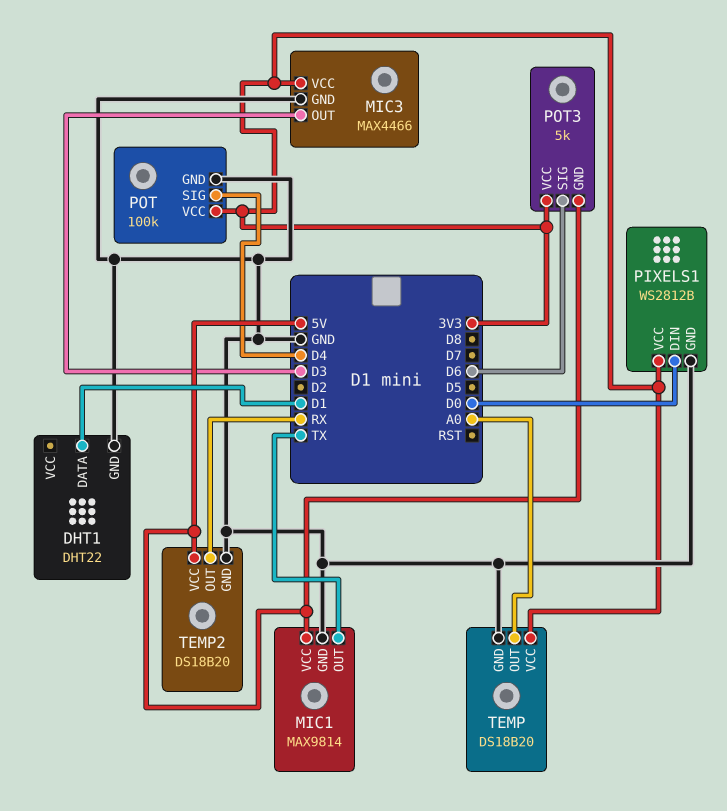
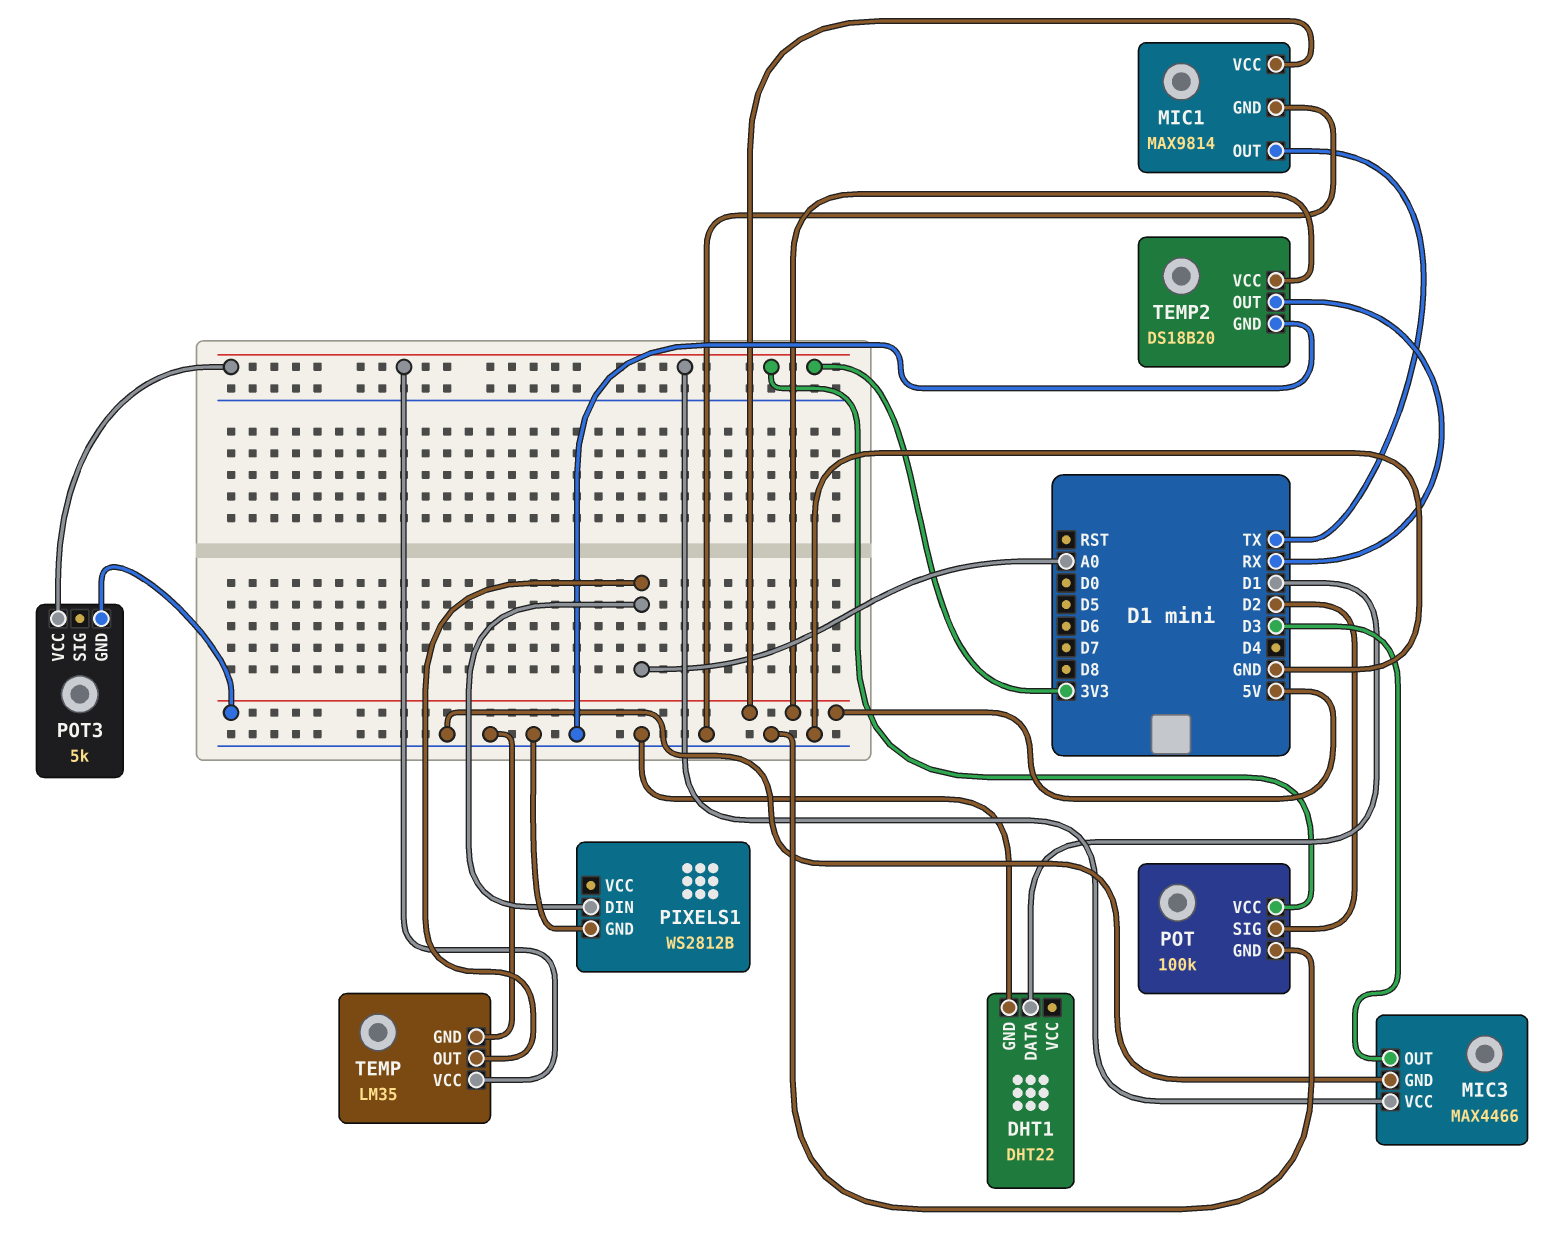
PIXELS1 pin DIN: D0 -> A0
PIXELS1 pin VCC: 3V3 -> none
POT pin SIG: D4 -> D2
POT3 pin SIG: D6 -> none
TEMP: DS18B20 -> LM35

